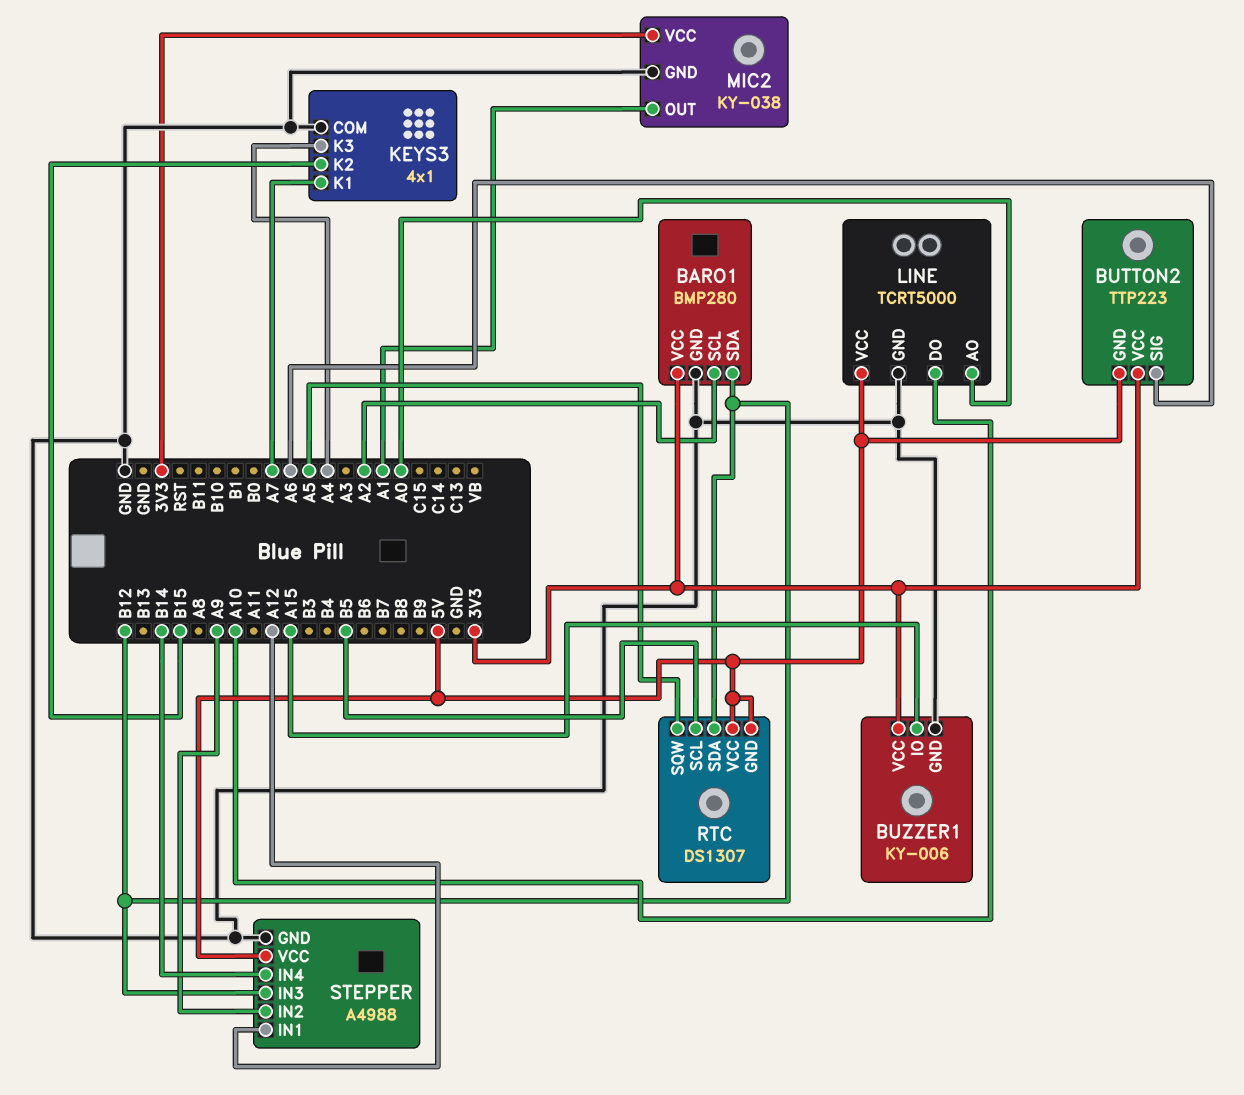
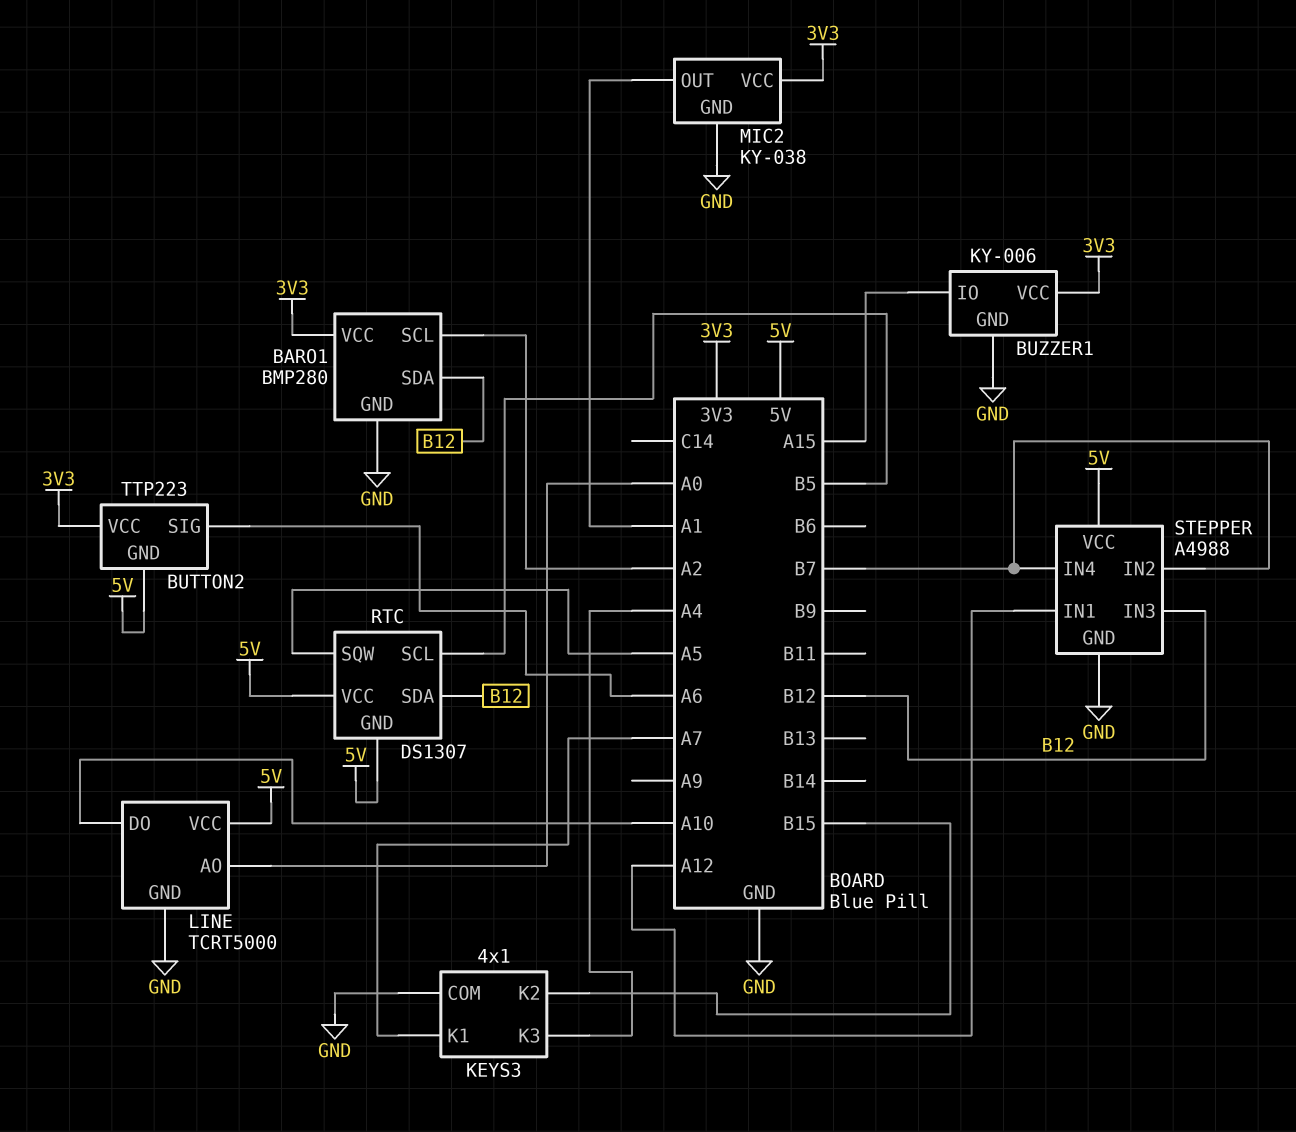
STEPPER pin IN2: A9 -> B7
STEPPER pin IN4: B14 -> B7

